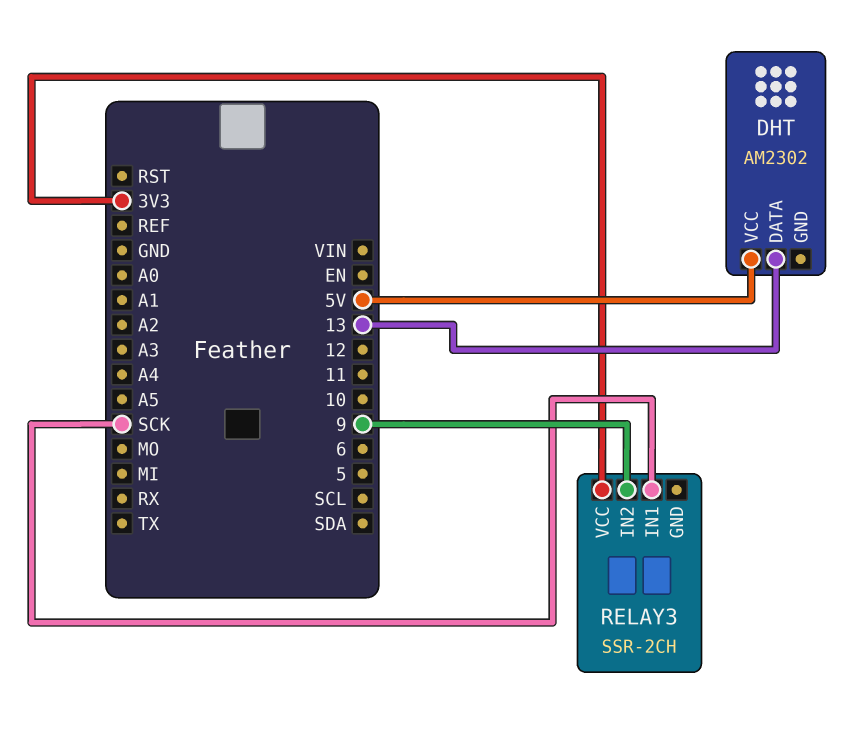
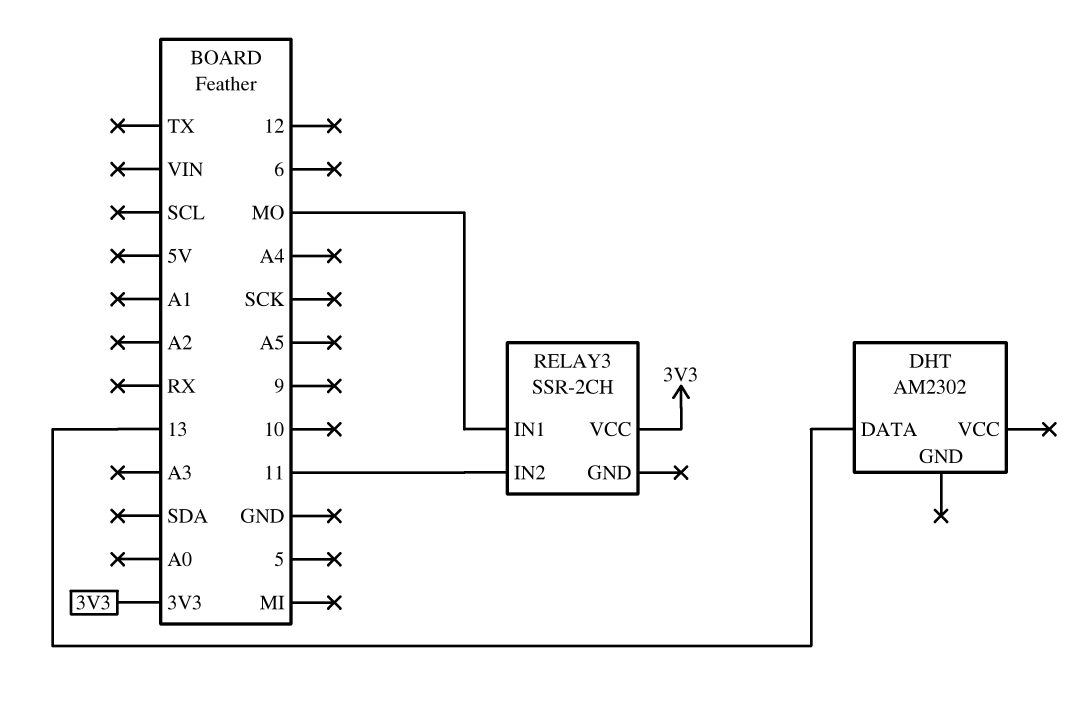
DHT pin VCC: 5V -> none
RELAY3 pin IN1: SCK -> MO
RELAY3 pin IN2: 9 -> 11

